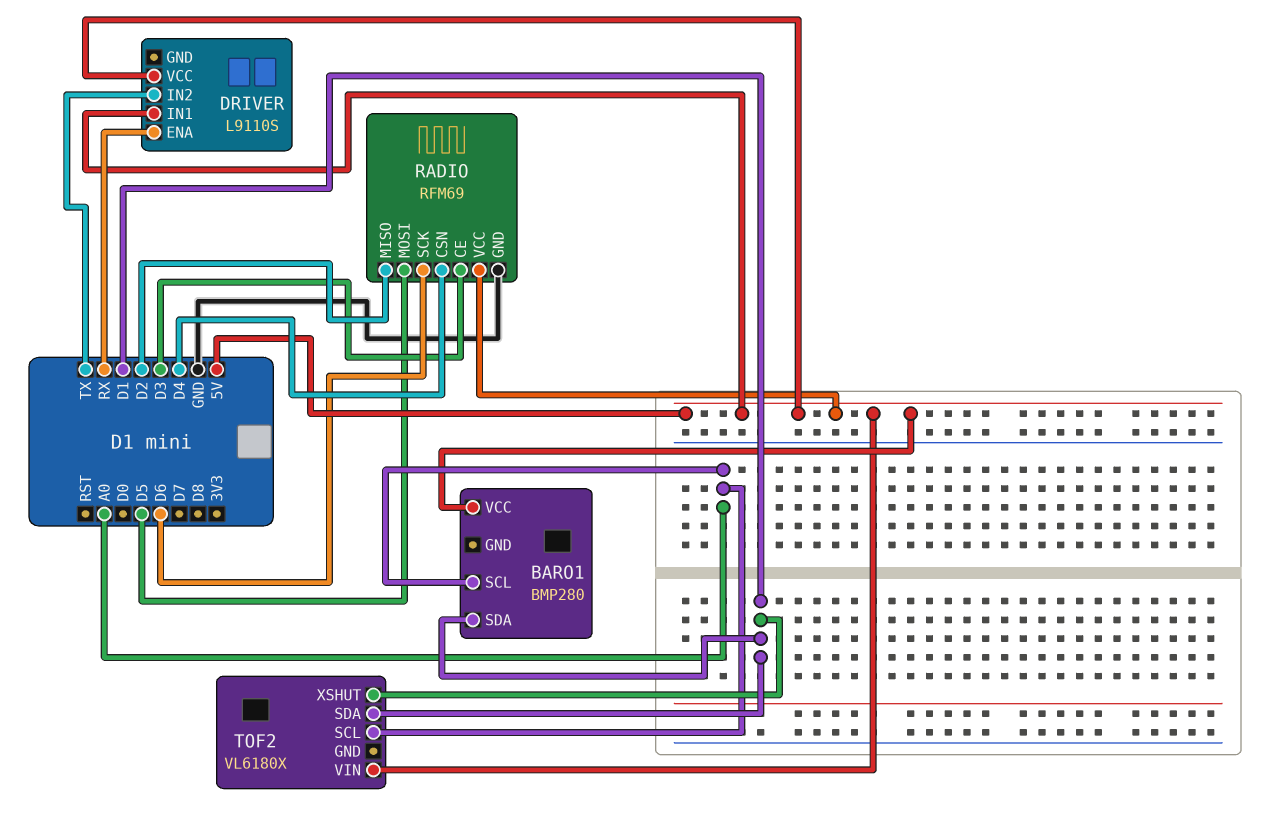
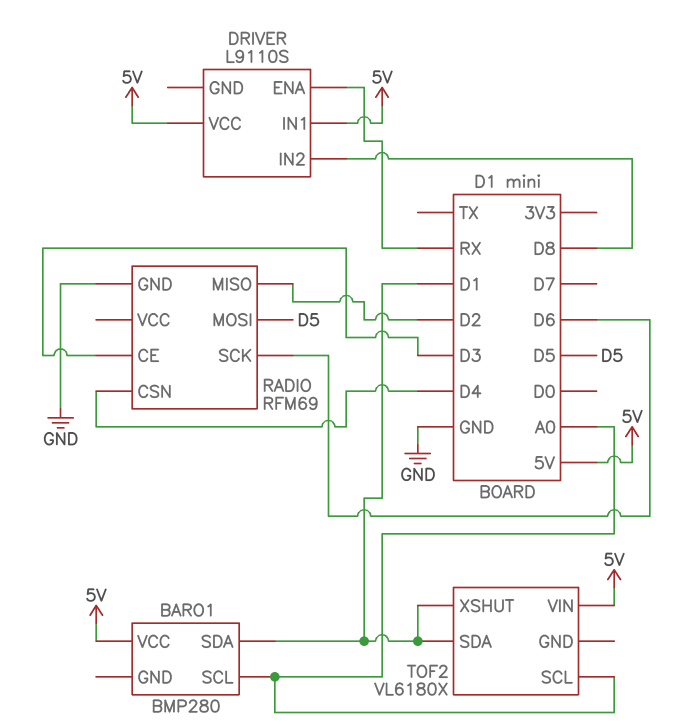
DRIVER pin IN2: TX -> D8
RADIO pin VCC: 5V -> none

